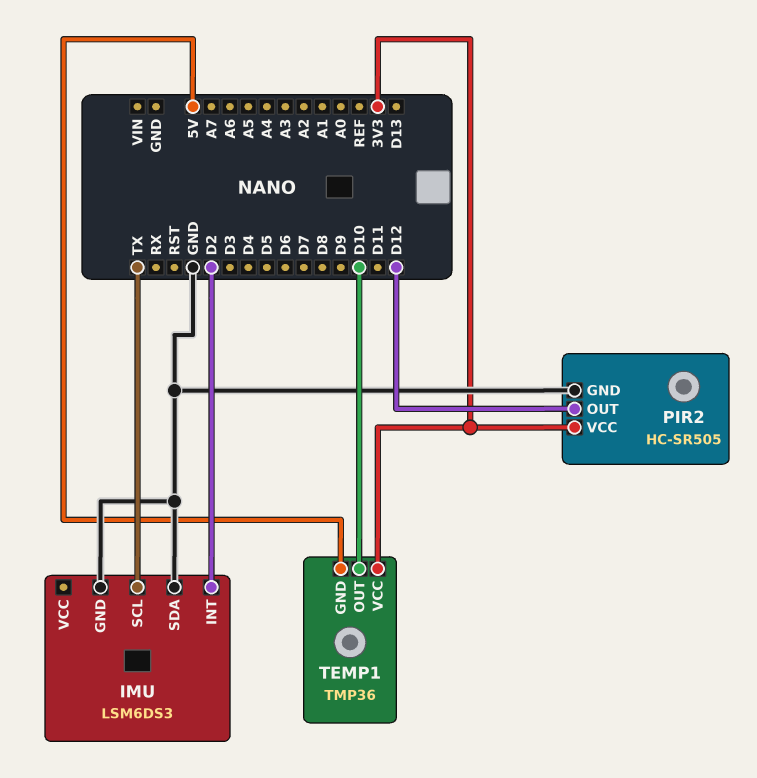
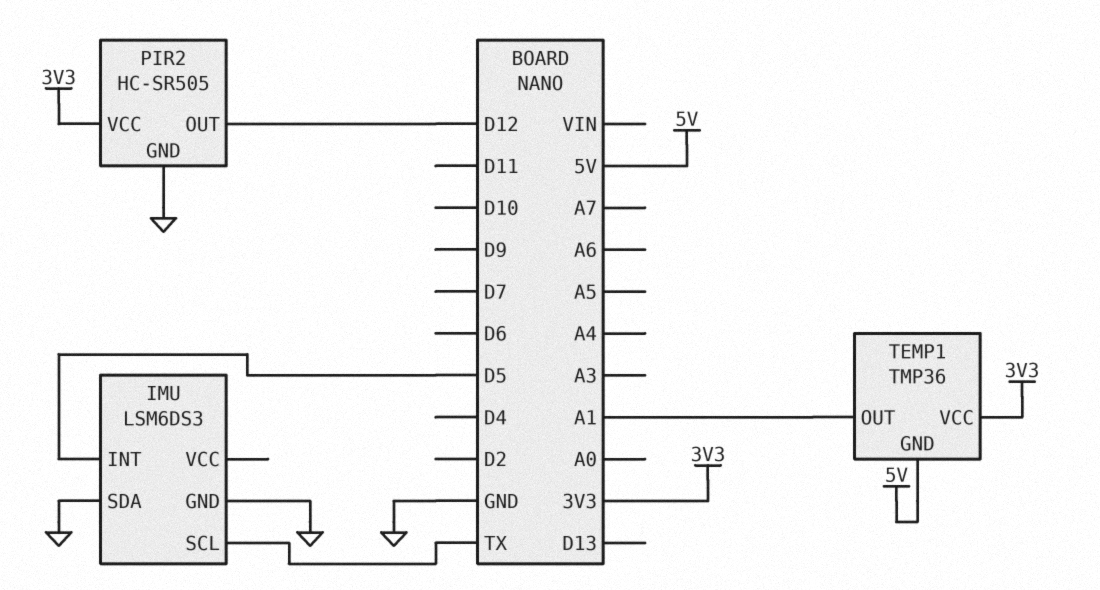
IMU pin INT: D2 -> D5
TEMP1 pin OUT: D10 -> A1

